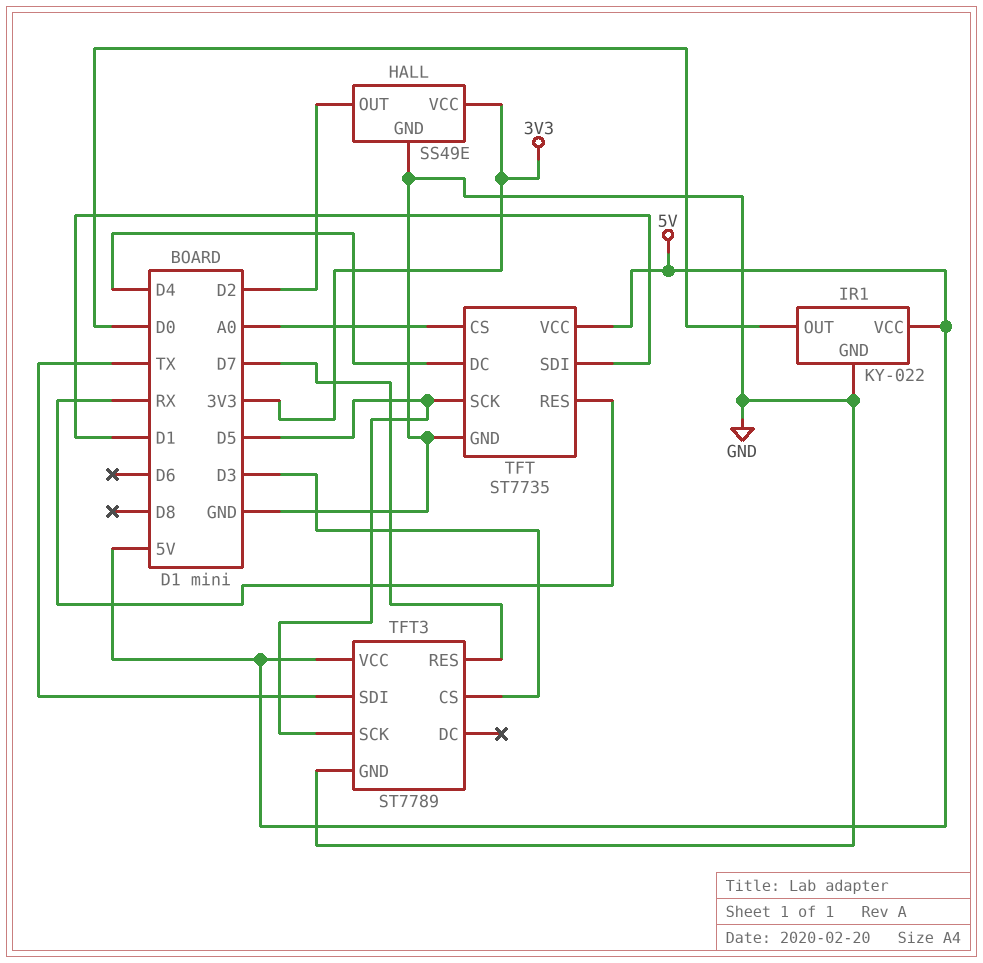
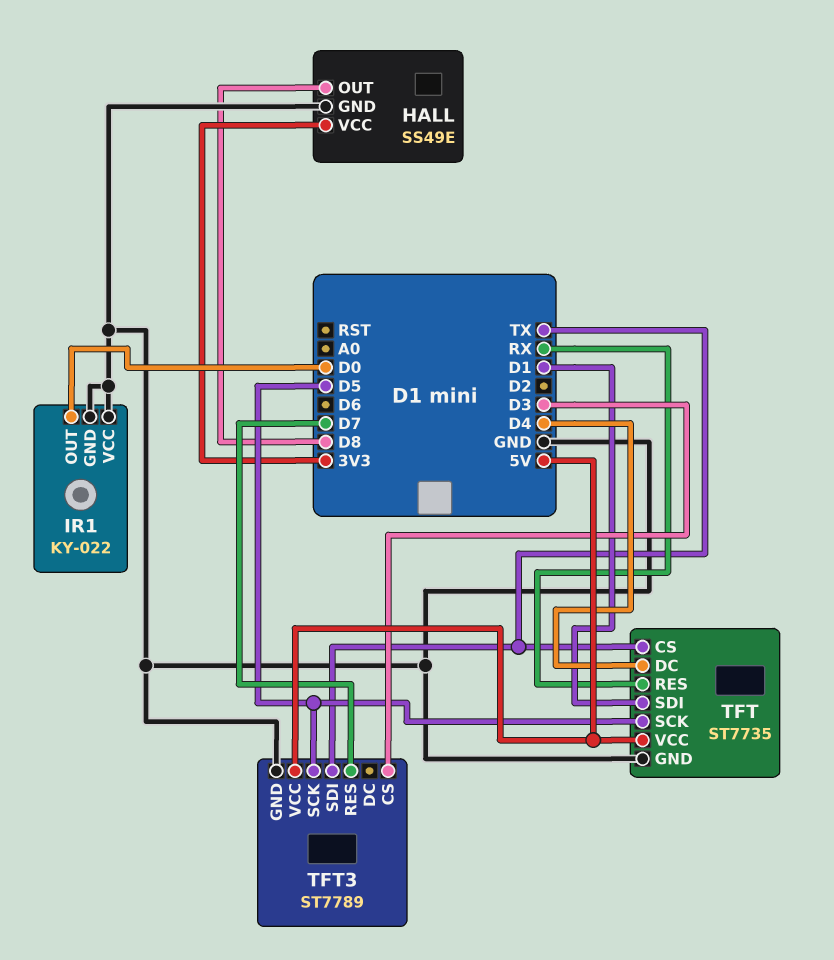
HALL pin OUT: D2 -> D8
IR1 pin VCC: 5V -> GND
TFT pin CS: A0 -> TX

